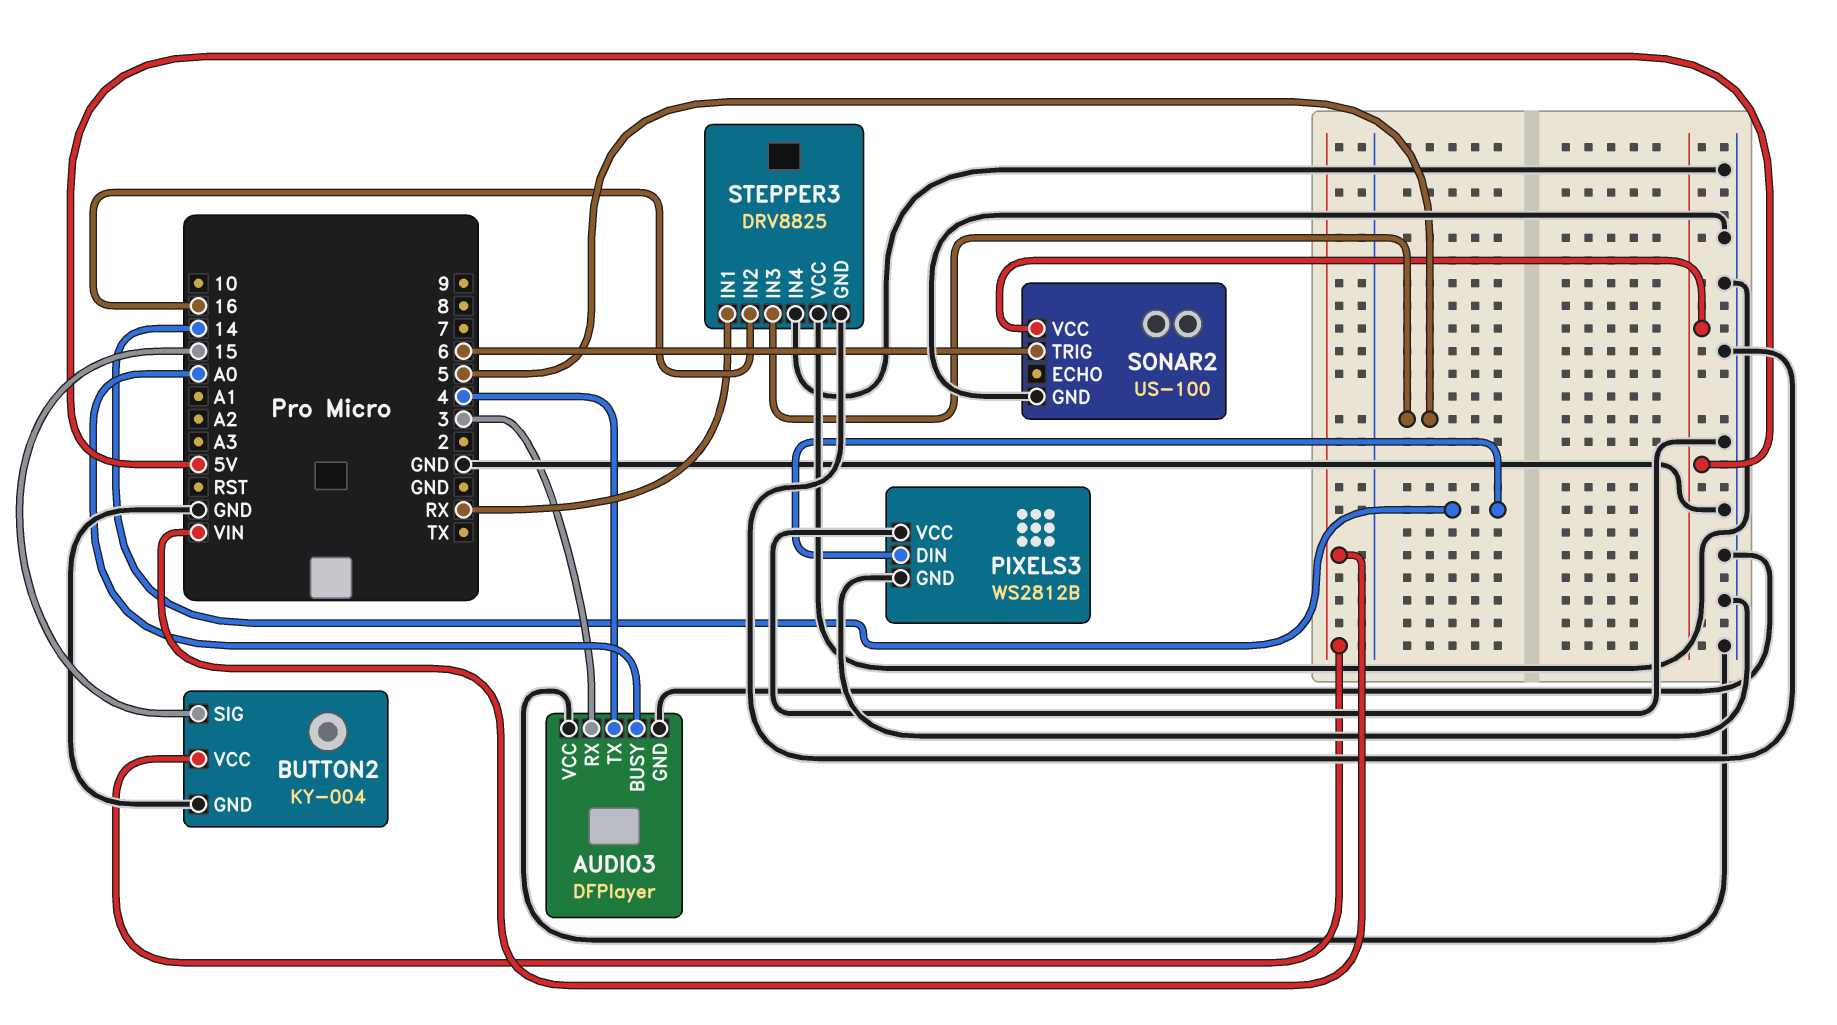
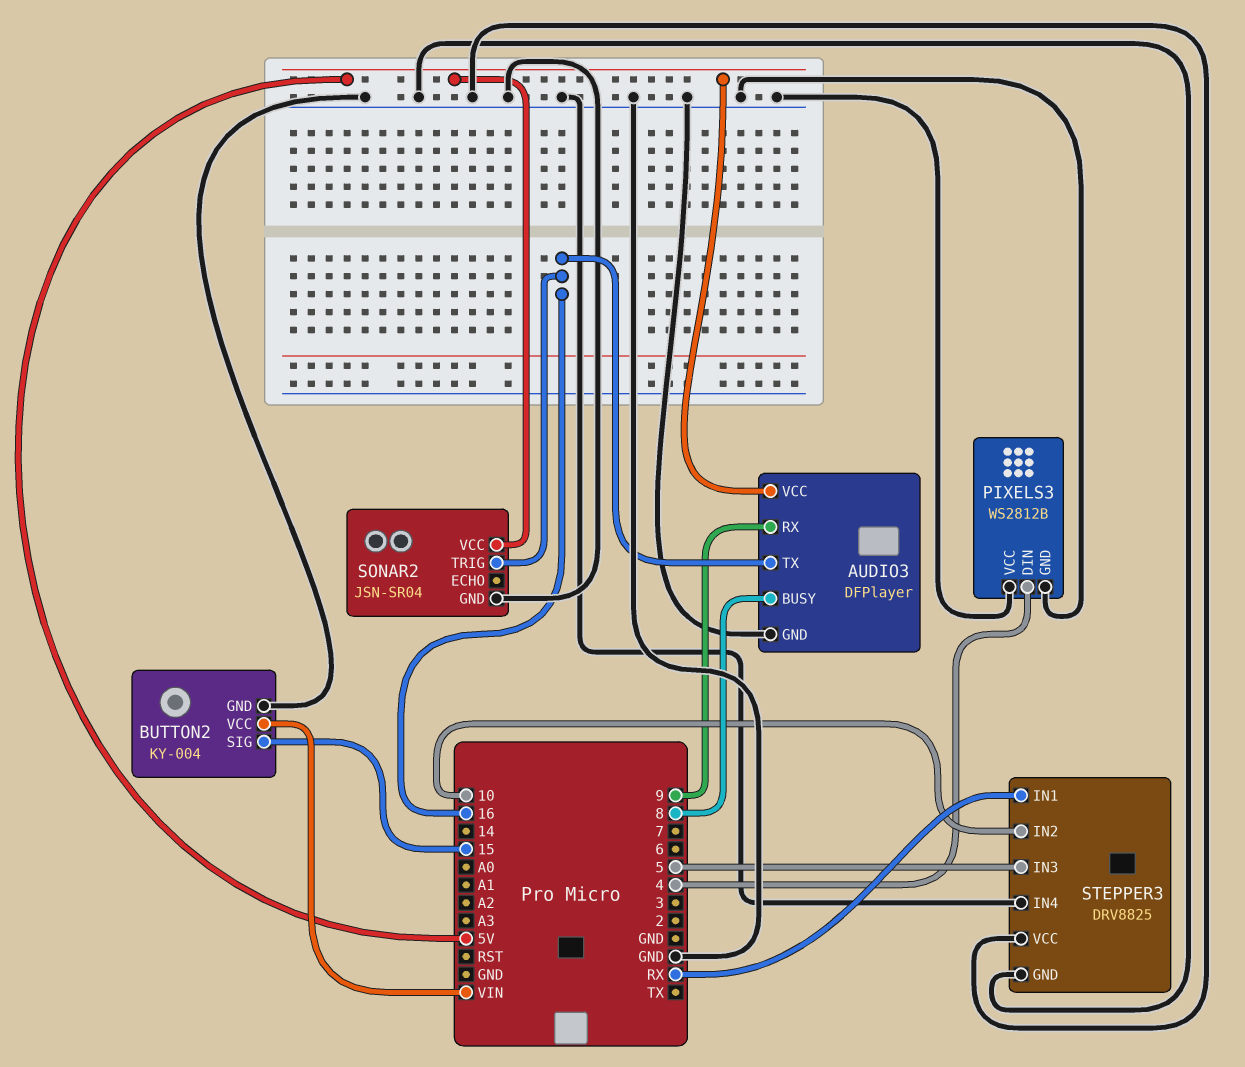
AUDIO3 pin BUSY: A0 -> 8
AUDIO3 pin RX: 3 -> 9
AUDIO3 pin TX: 4 -> 16
AUDIO3 pin VCC: GND -> 5V
PIXELS3 pin DIN: 14 -> 4
SONAR2: US-100 -> JSN-SR04
SONAR2 pin TRIG: 6 -> 16
STEPPER3 pin IN2: 16 -> 10

